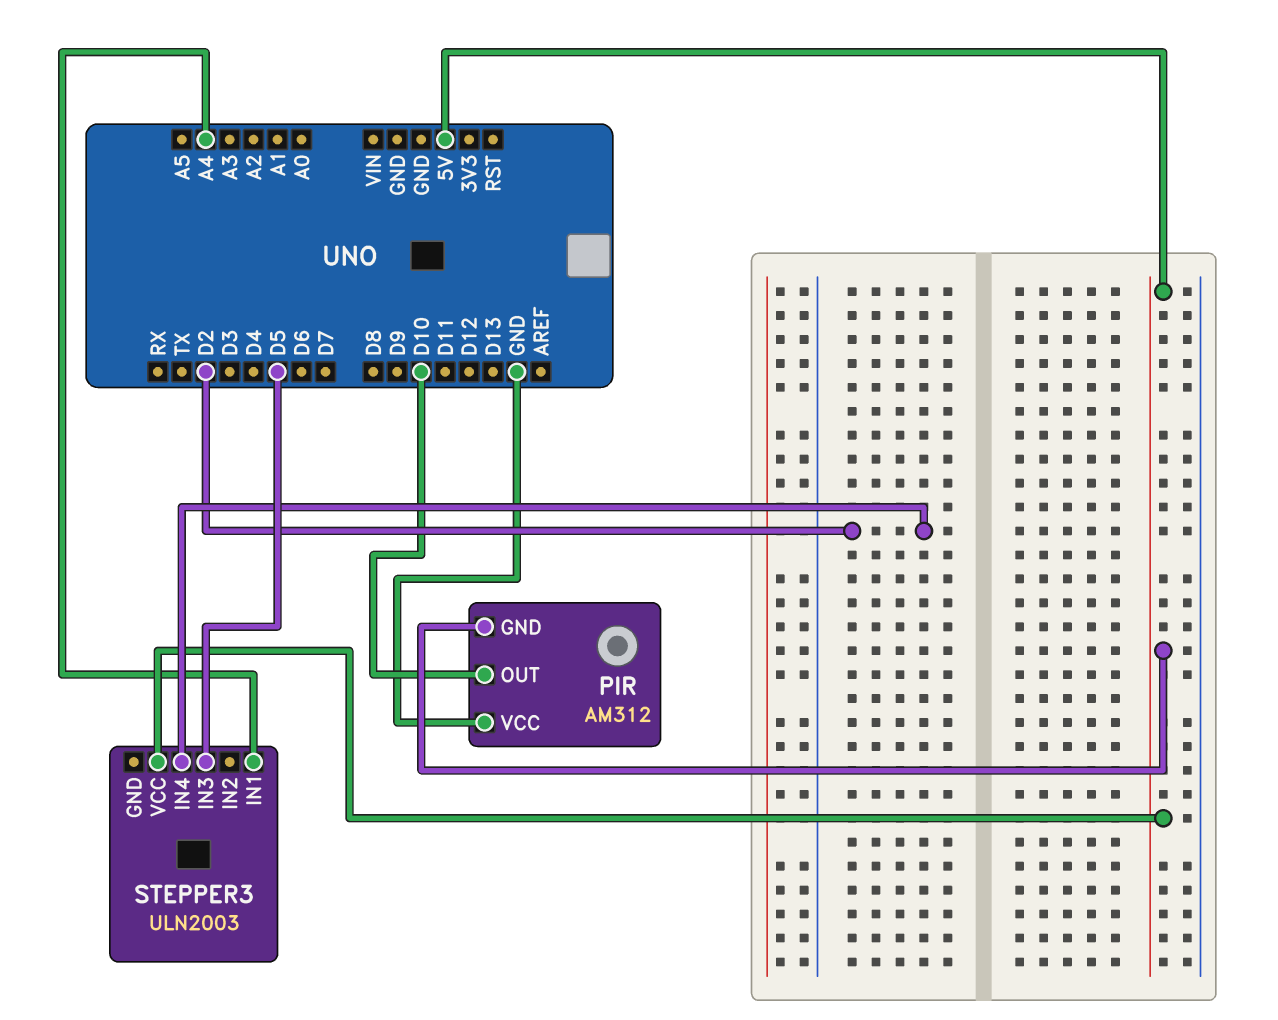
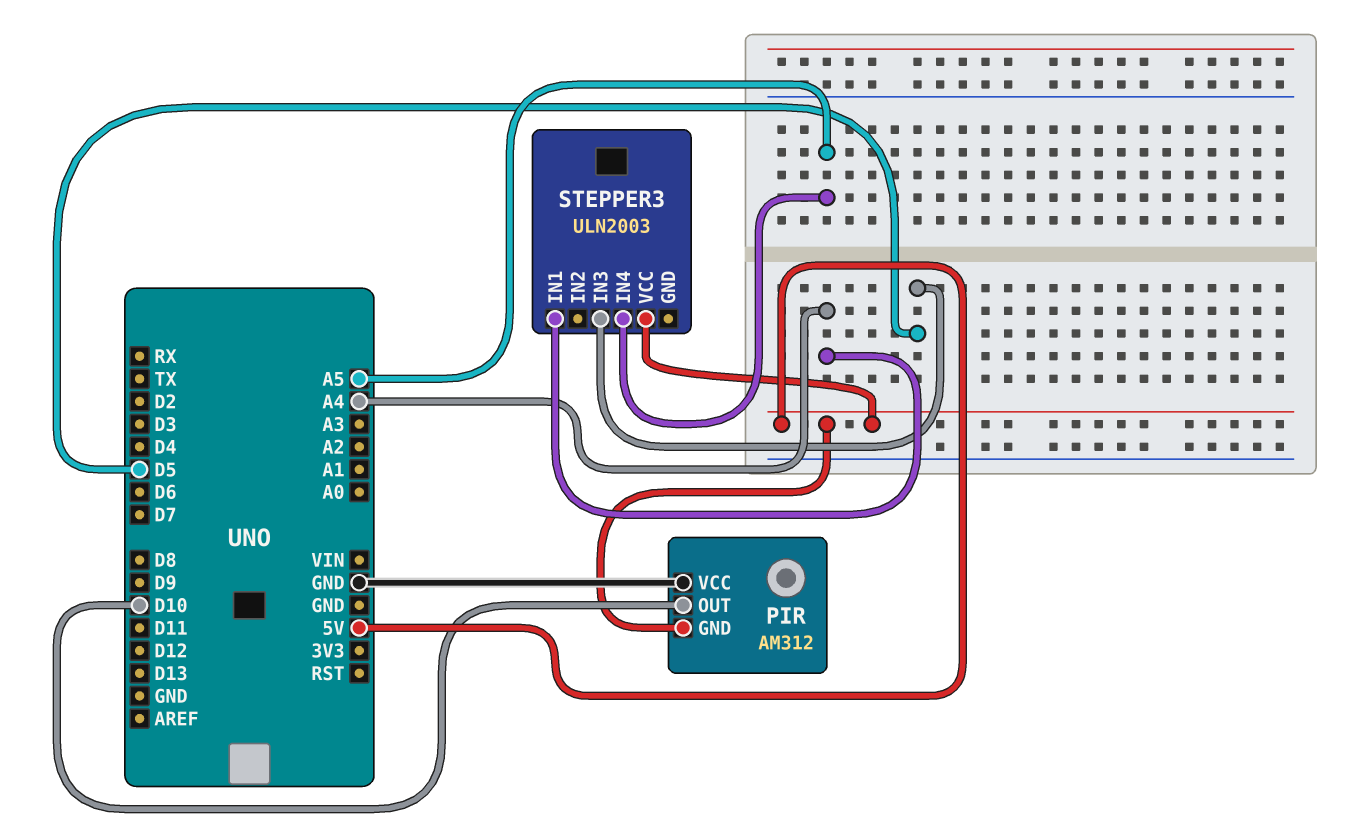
STEPPER3 pin IN4: D2 -> A5

